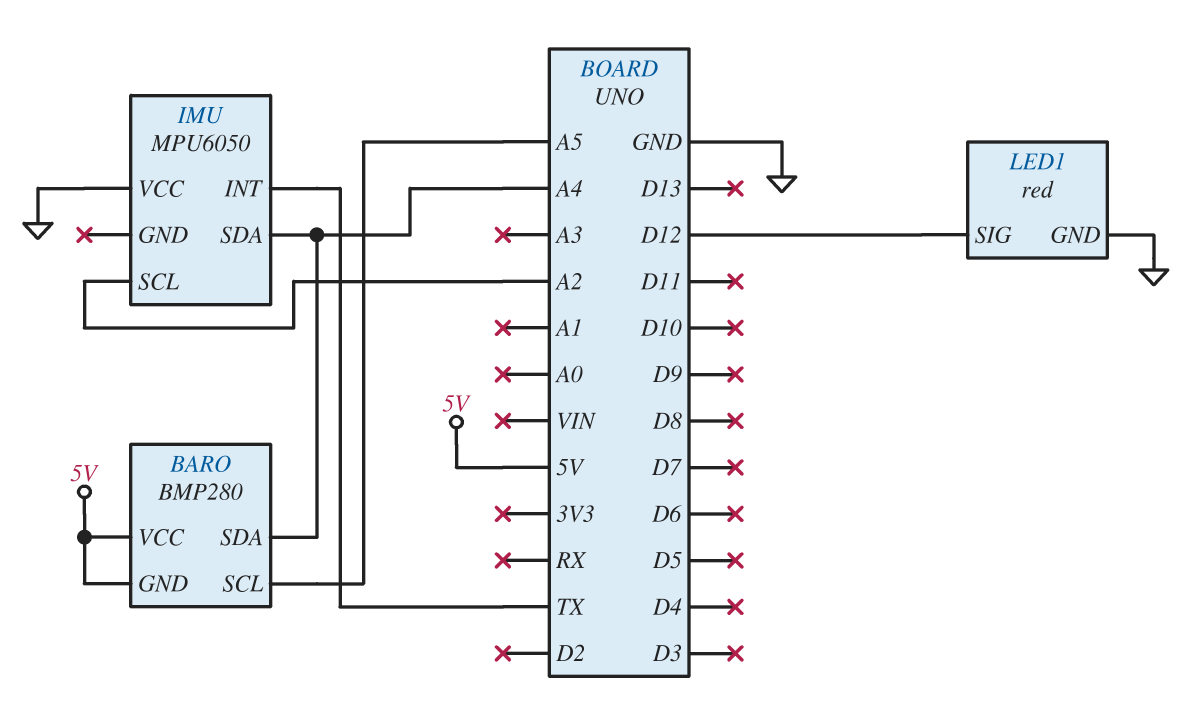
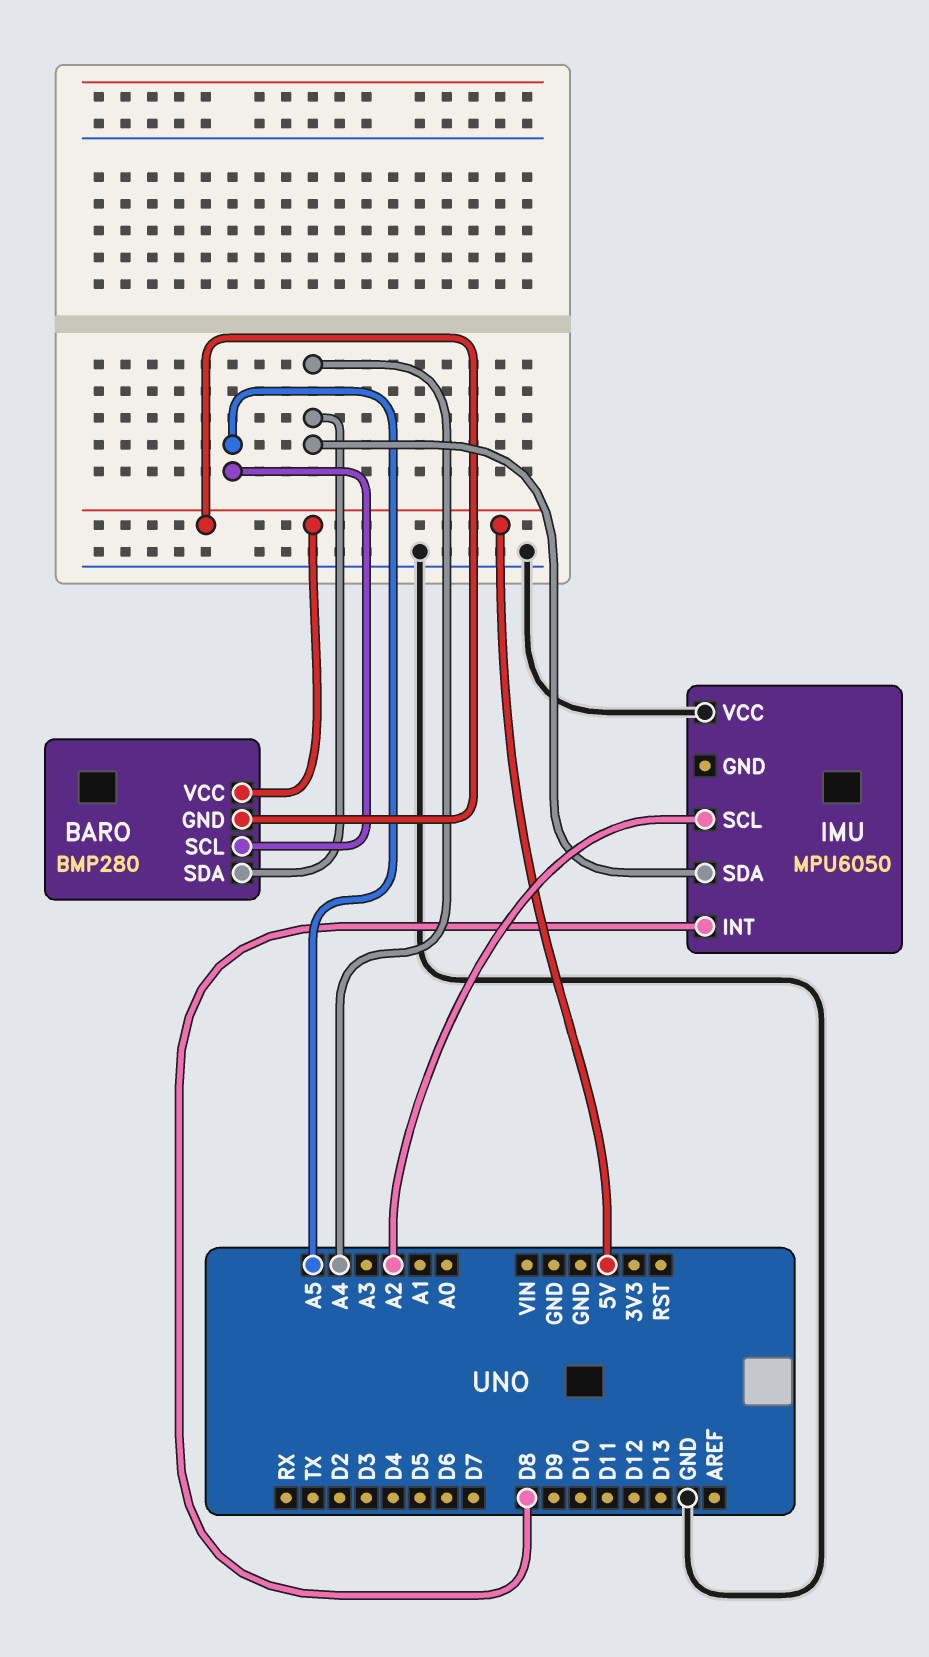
IMU pin INT: TX -> D8
LED1: red -> none
LED1 pin GND: GND -> none
LED1 pin SIG: D12 -> none

